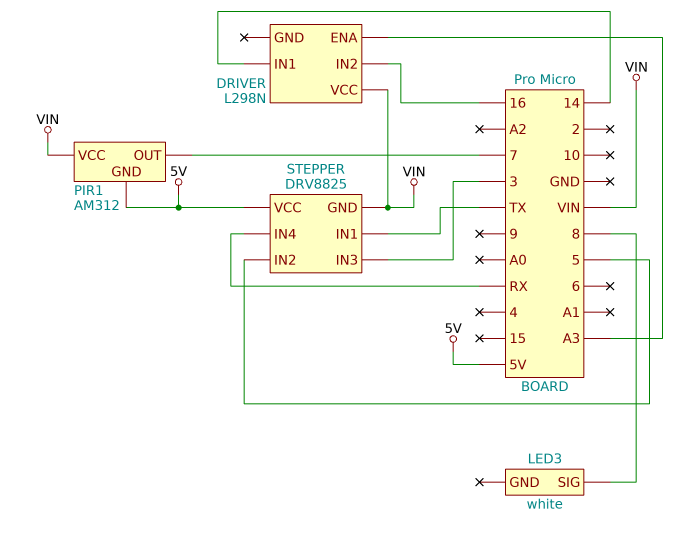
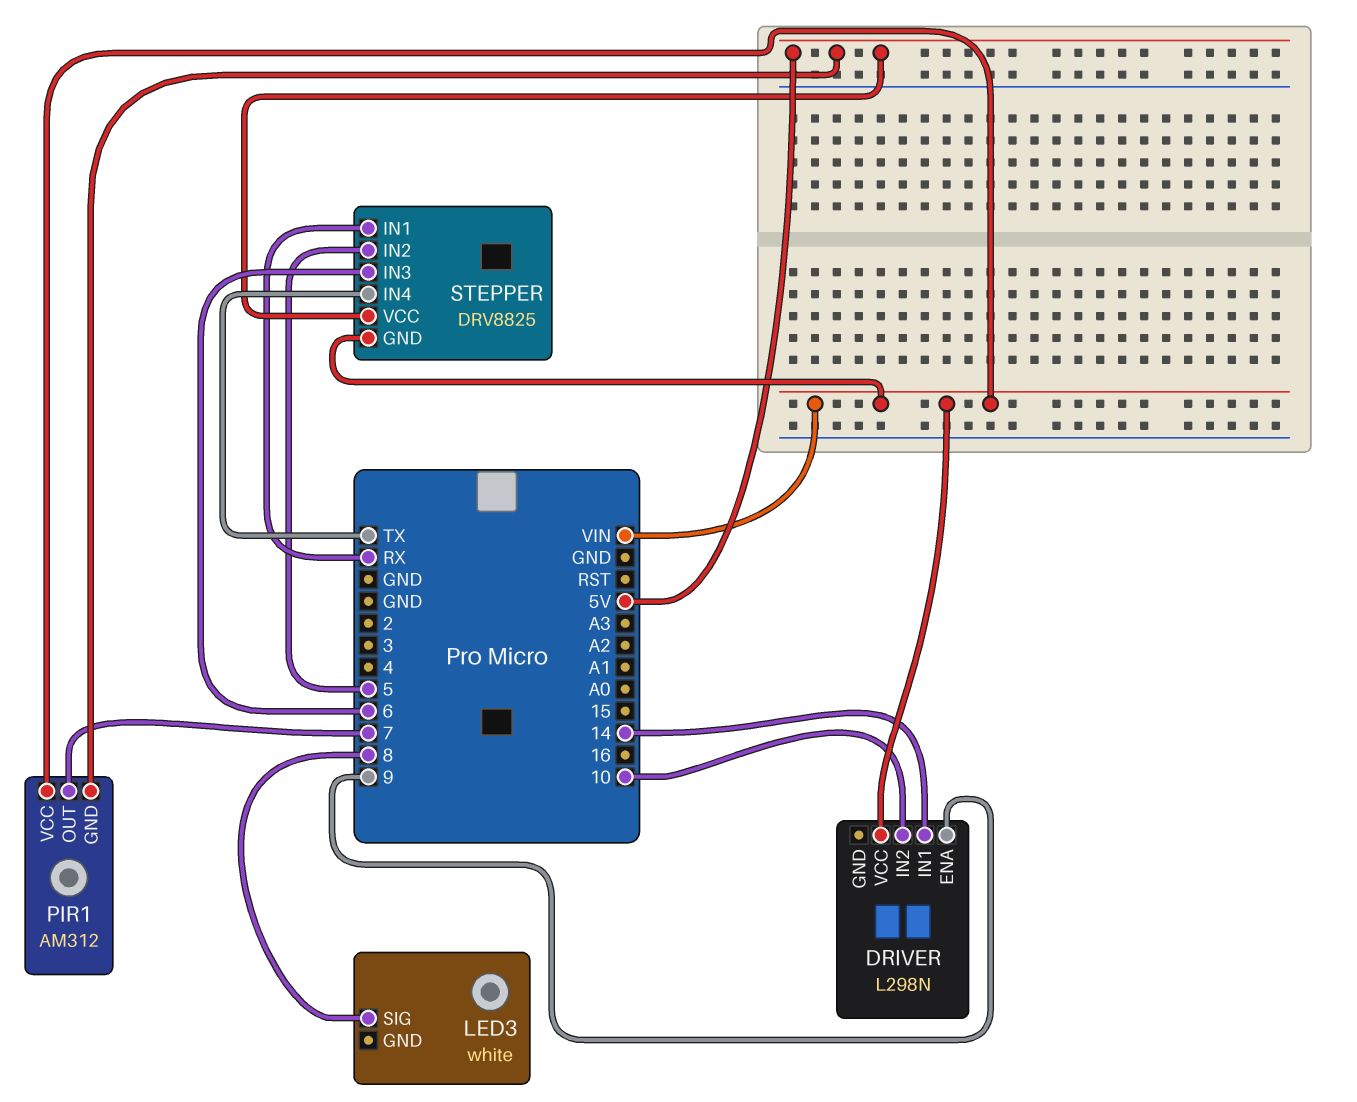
DRIVER pin ENA: A3 -> 9
DRIVER pin IN2: 16 -> 10
STEPPER pin IN1: TX -> RX
STEPPER pin IN3: 3 -> 6
STEPPER pin IN4: RX -> TX

